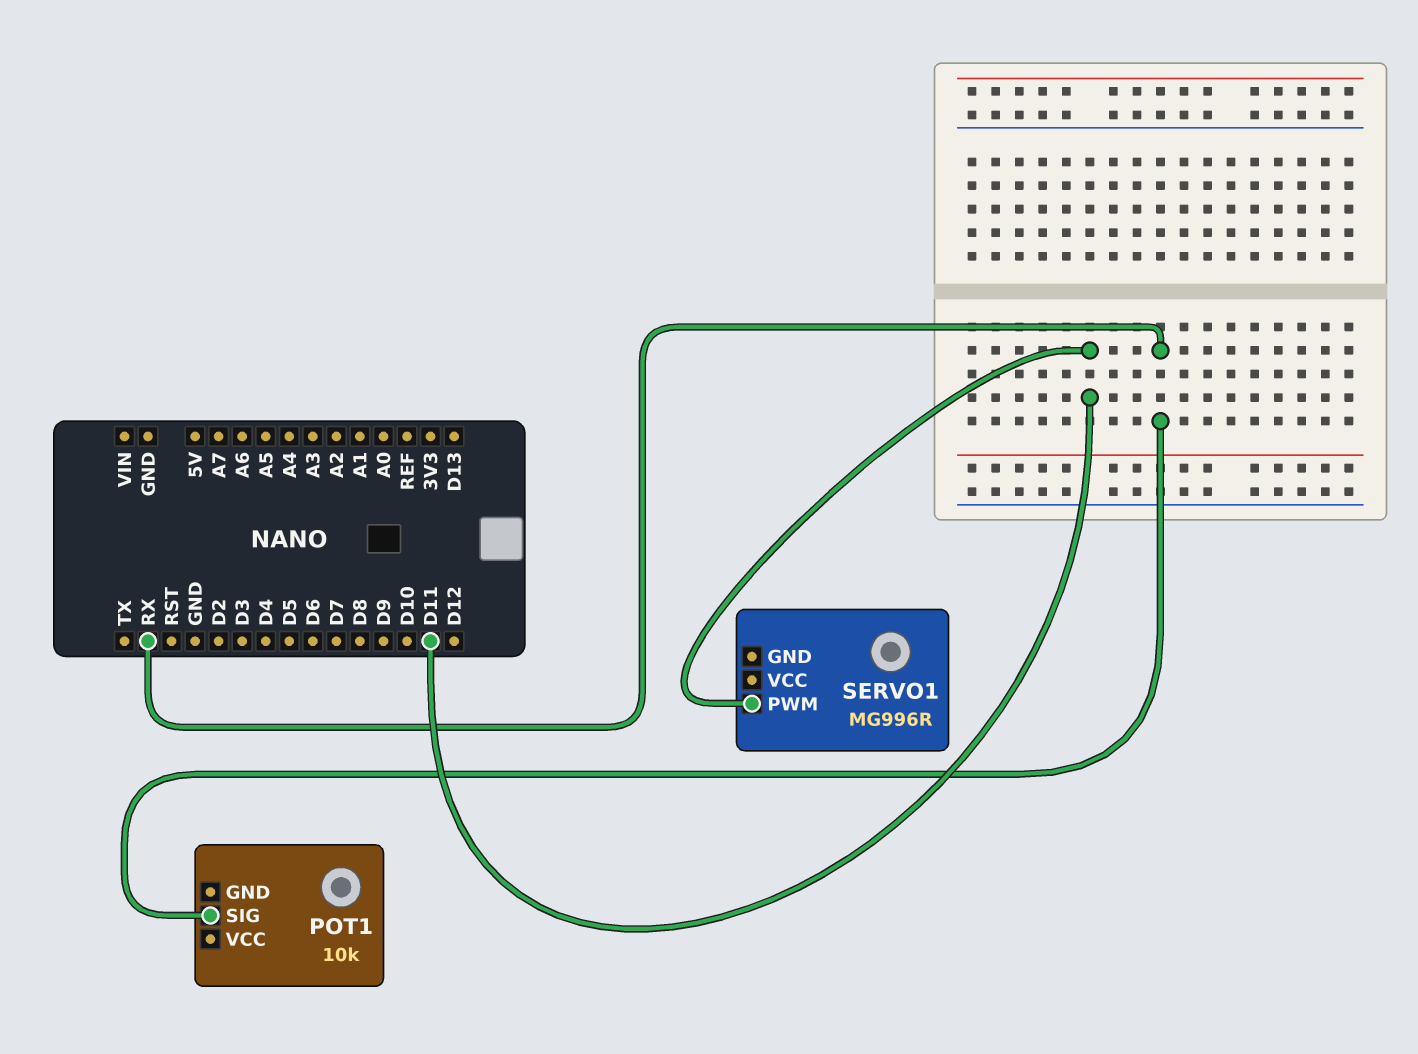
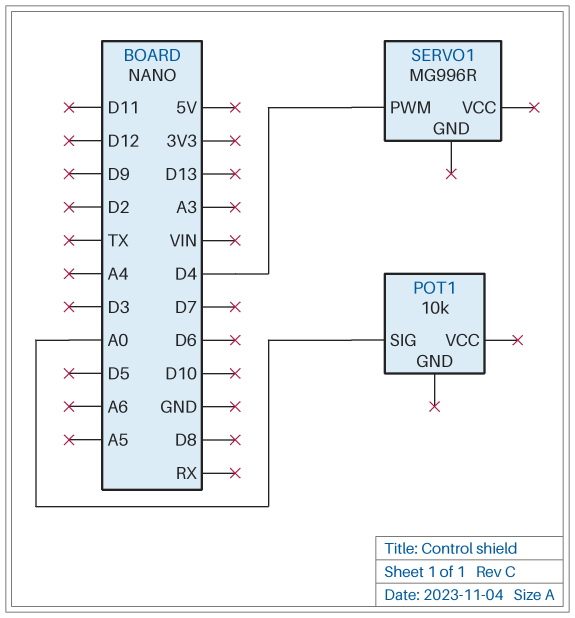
POT1 pin SIG: RX -> A0
SERVO1 pin PWM: D11 -> D4

